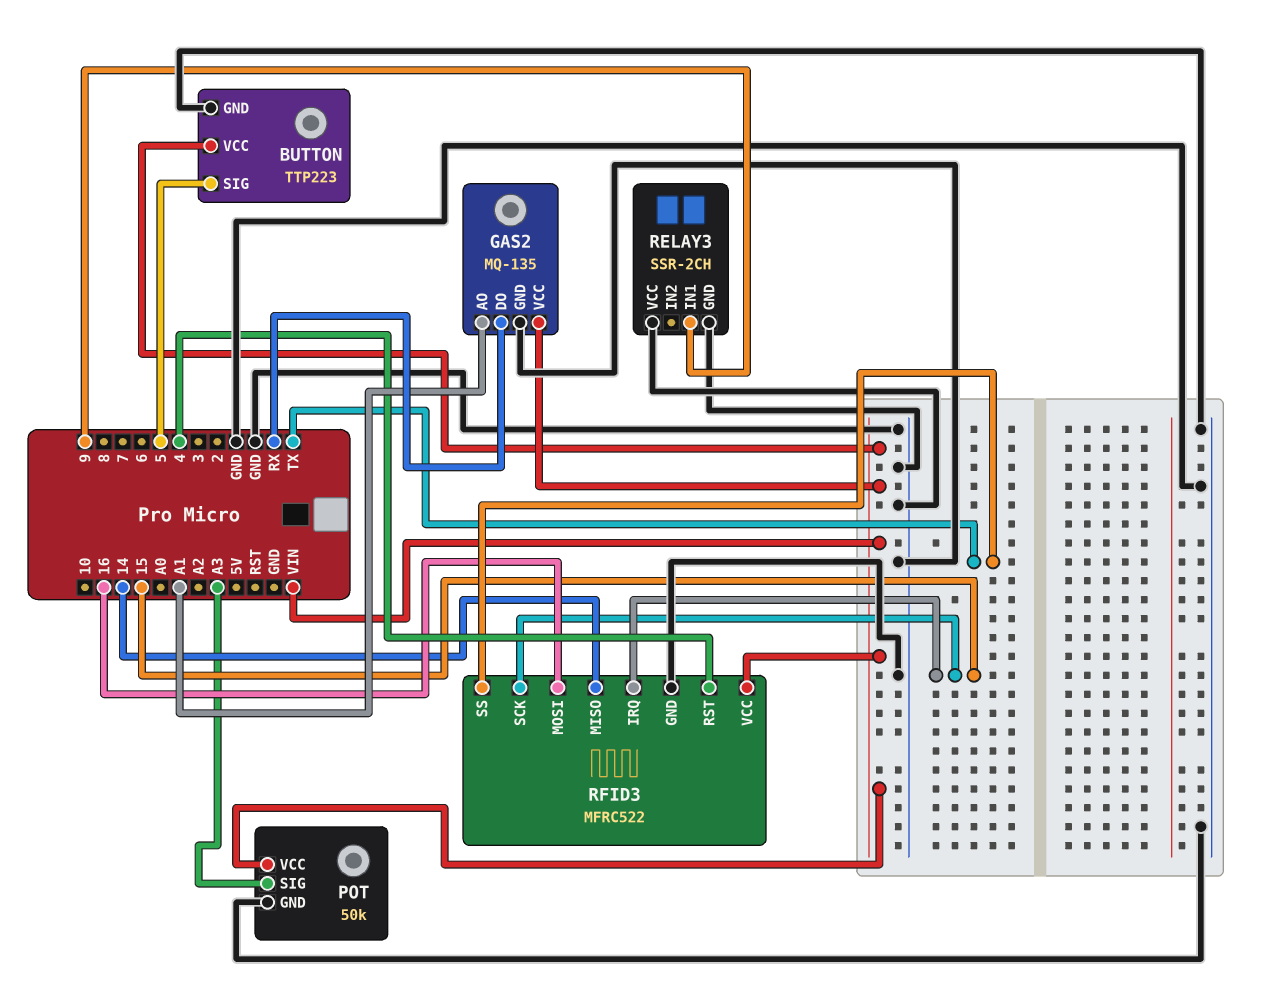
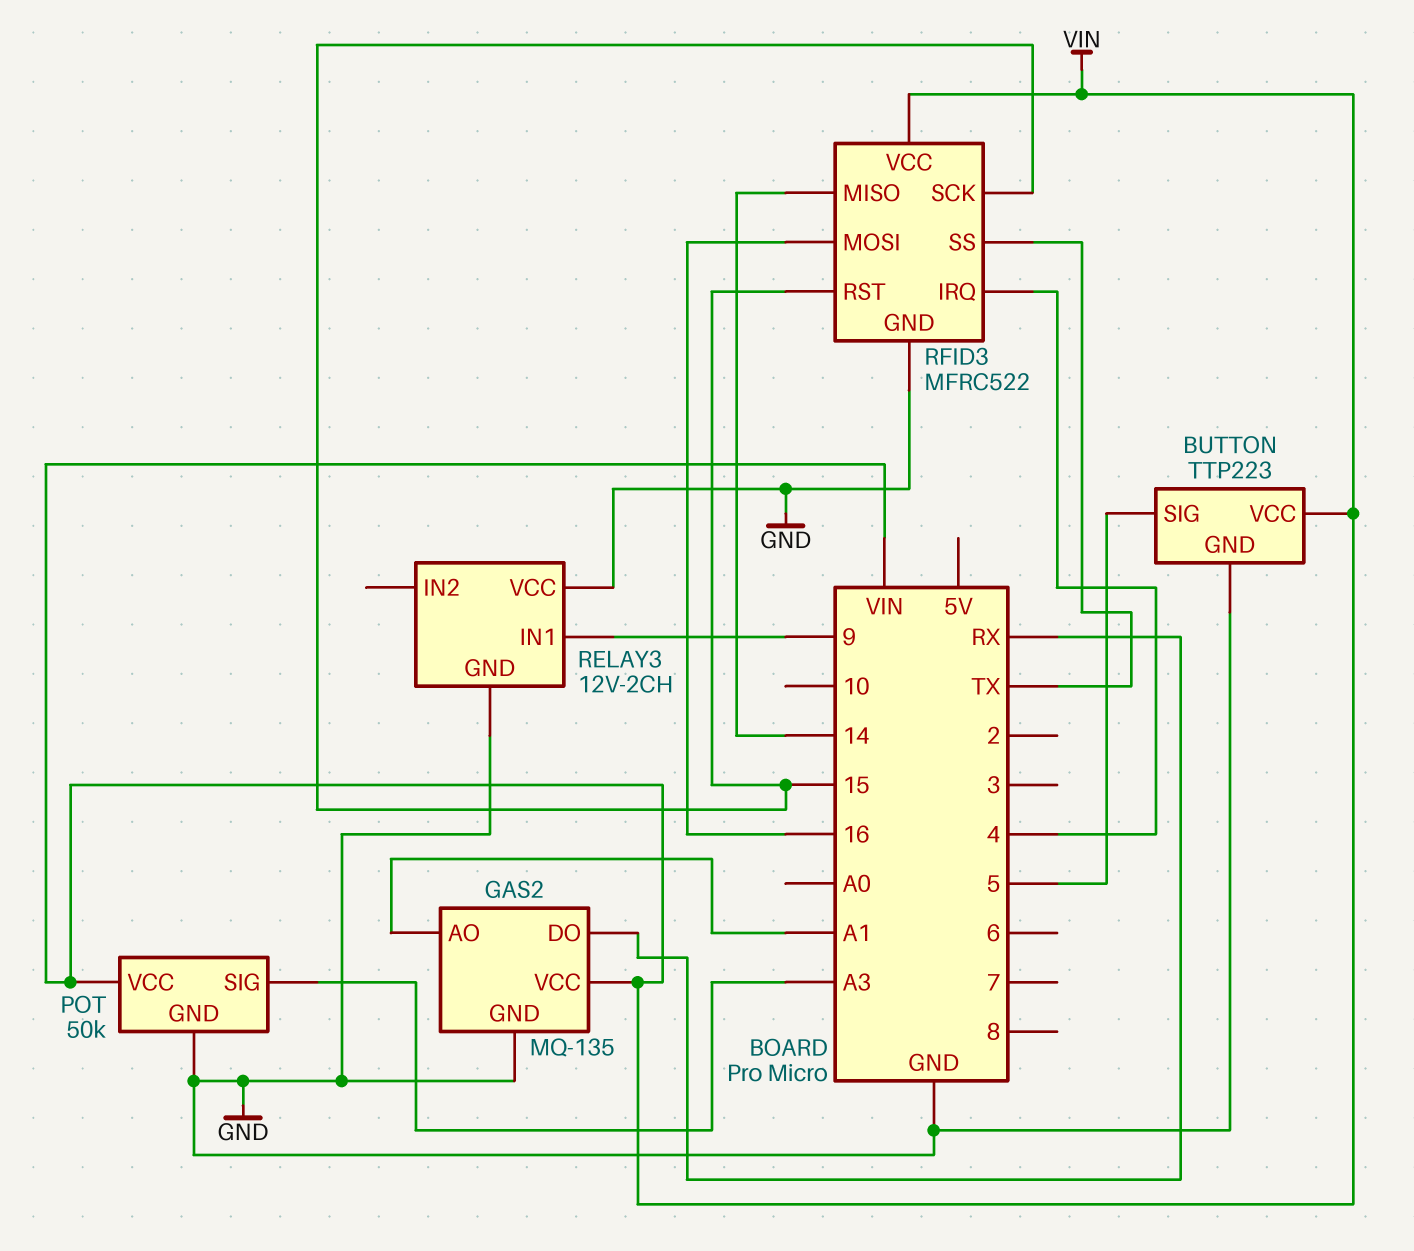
RELAY3: SSR-2CH -> 12V-2CH
RFID3 pin IRQ: 15 -> 4
RFID3 pin RST: 4 -> 15

